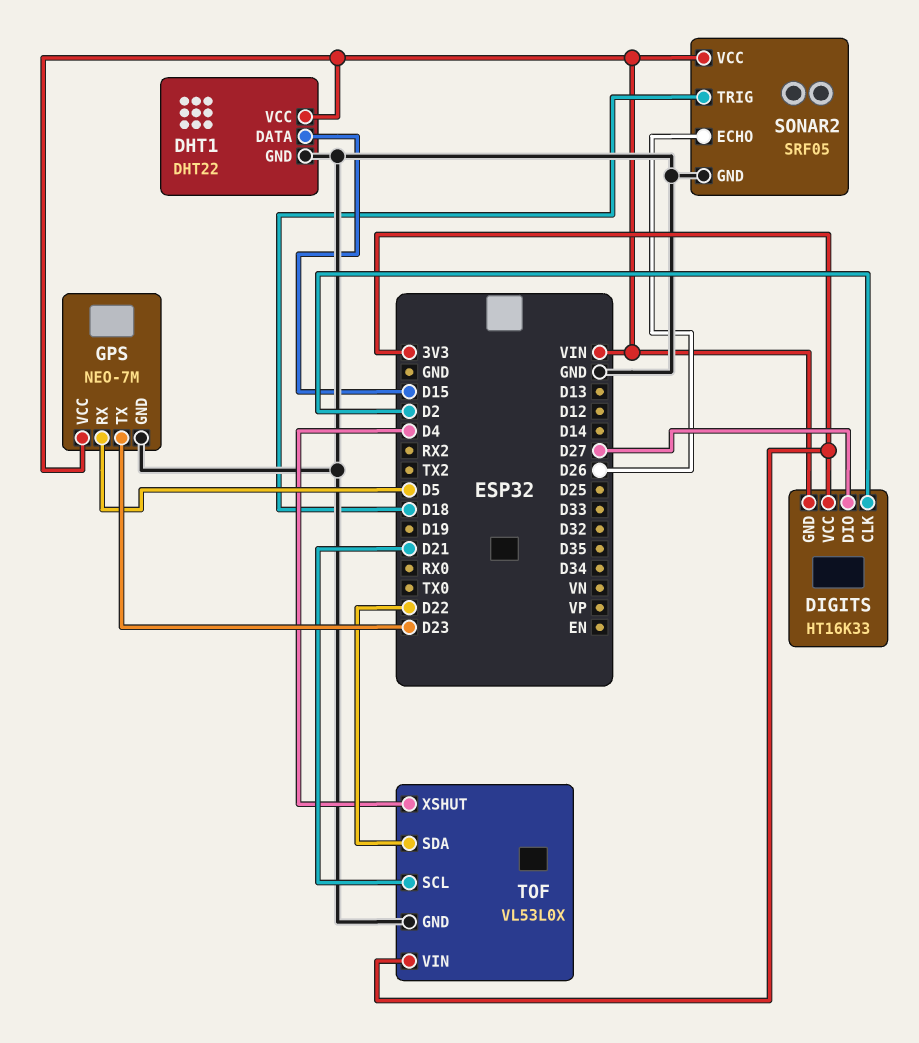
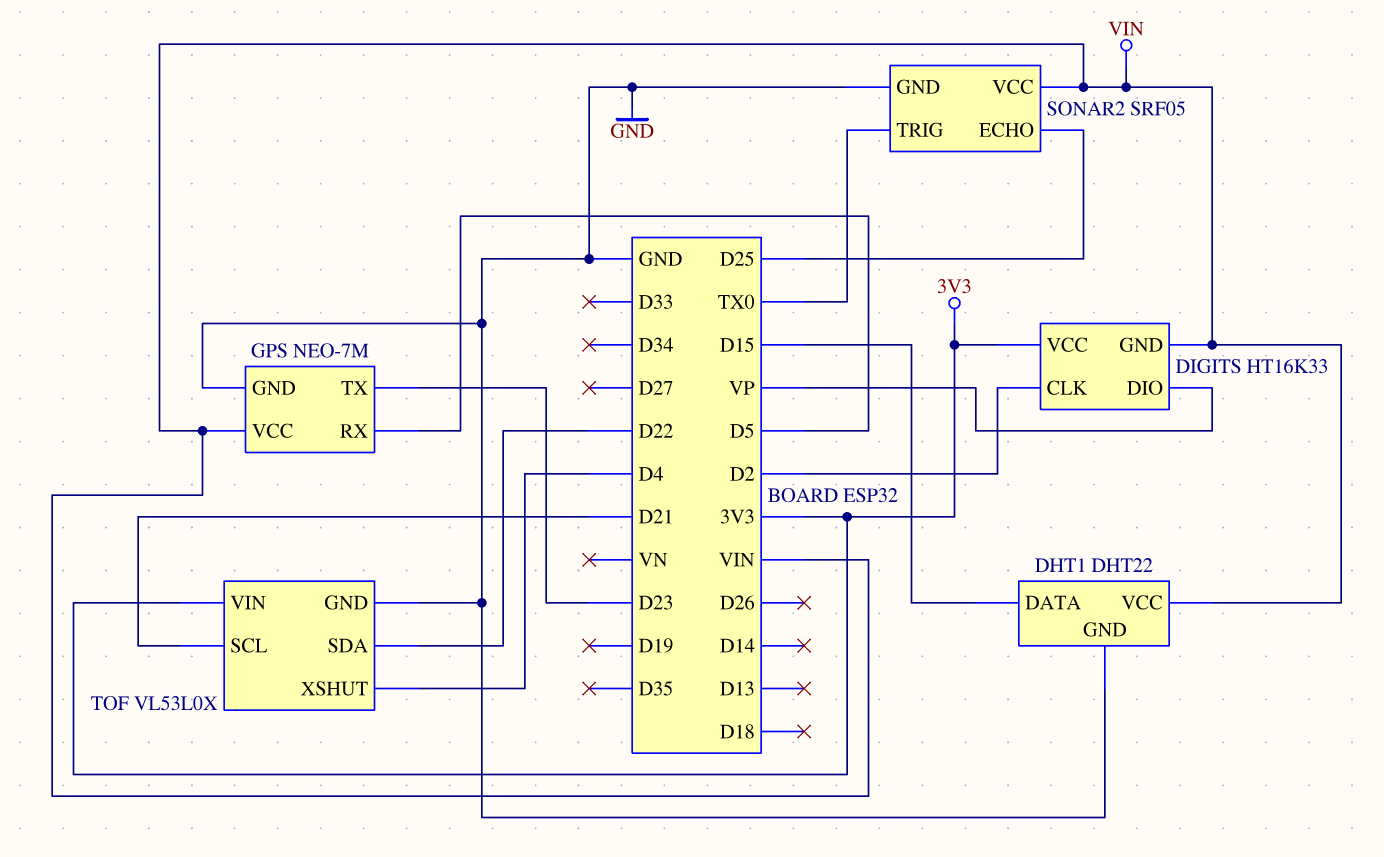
DIGITS pin DIO: D27 -> VP
SONAR2 pin ECHO: D26 -> D25
SONAR2 pin TRIG: D18 -> TX0

